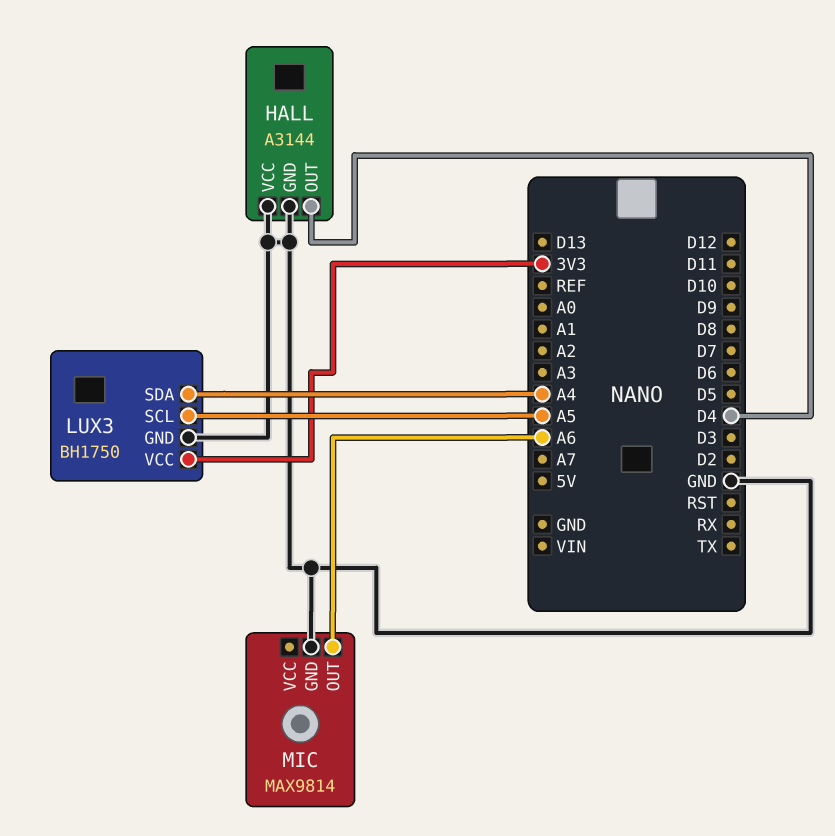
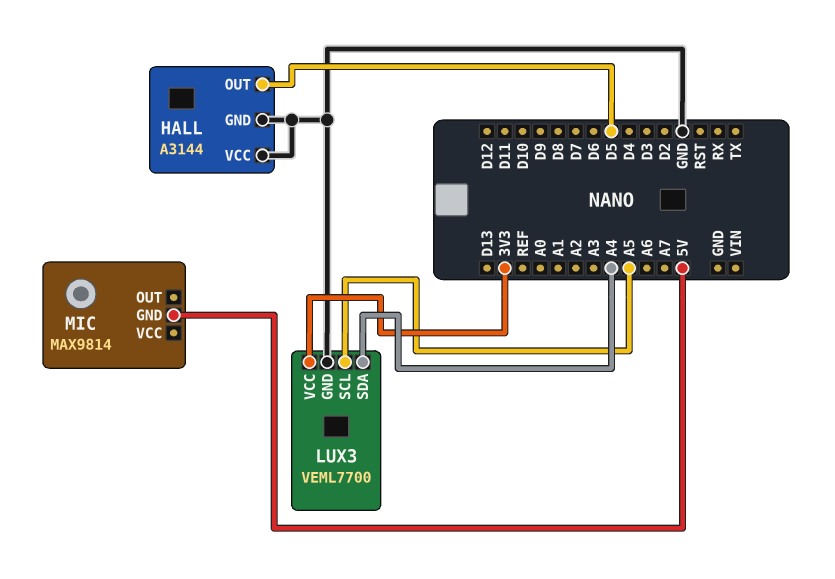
HALL pin OUT: D4 -> D5
LUX3: BH1750 -> VEML7700
MIC pin GND: GND -> 5V
MIC pin OUT: A6 -> none

